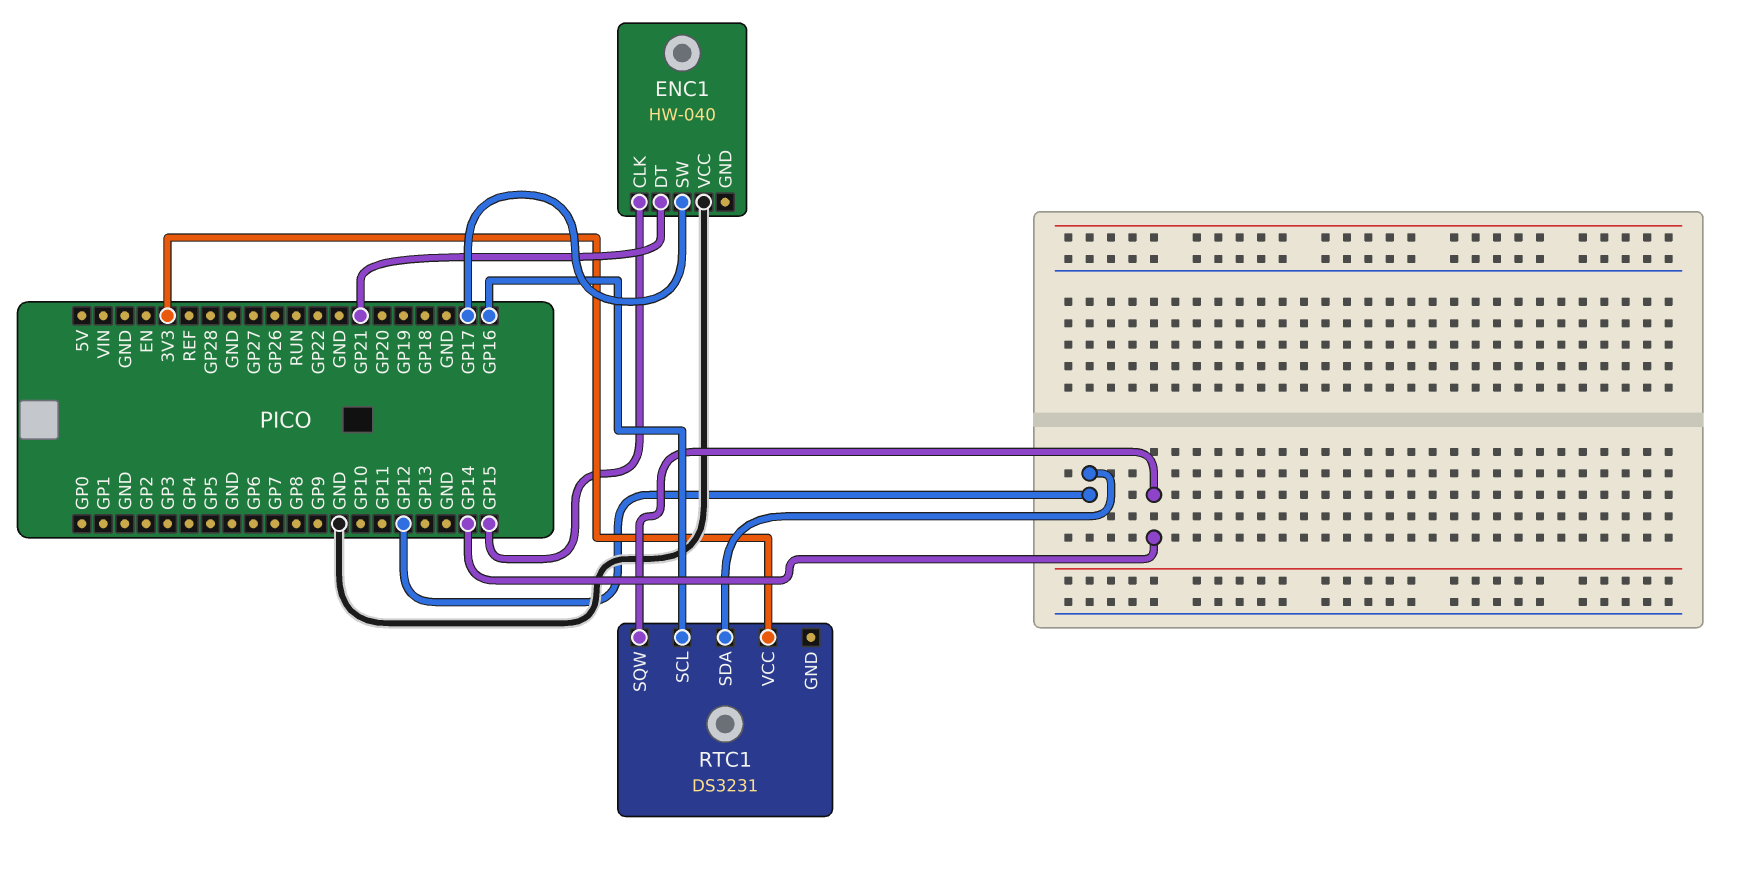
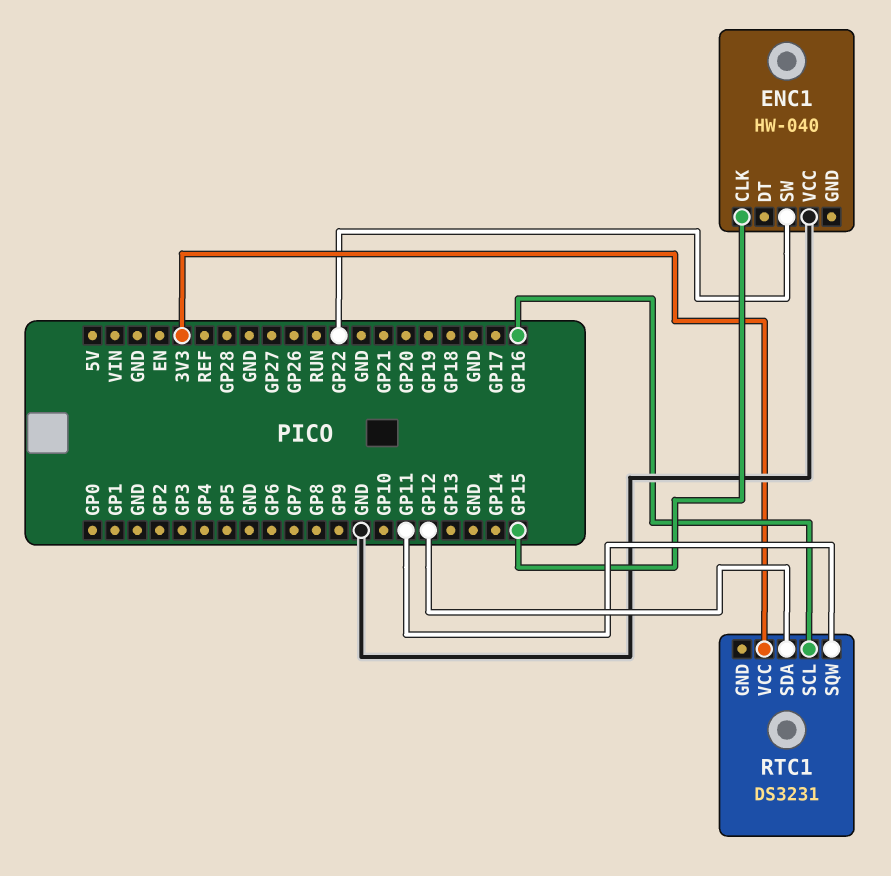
ENC1 pin DT: GP21 -> none
ENC1 pin SW: GP17 -> GP22
RTC1 pin SQW: GP14 -> GP11

